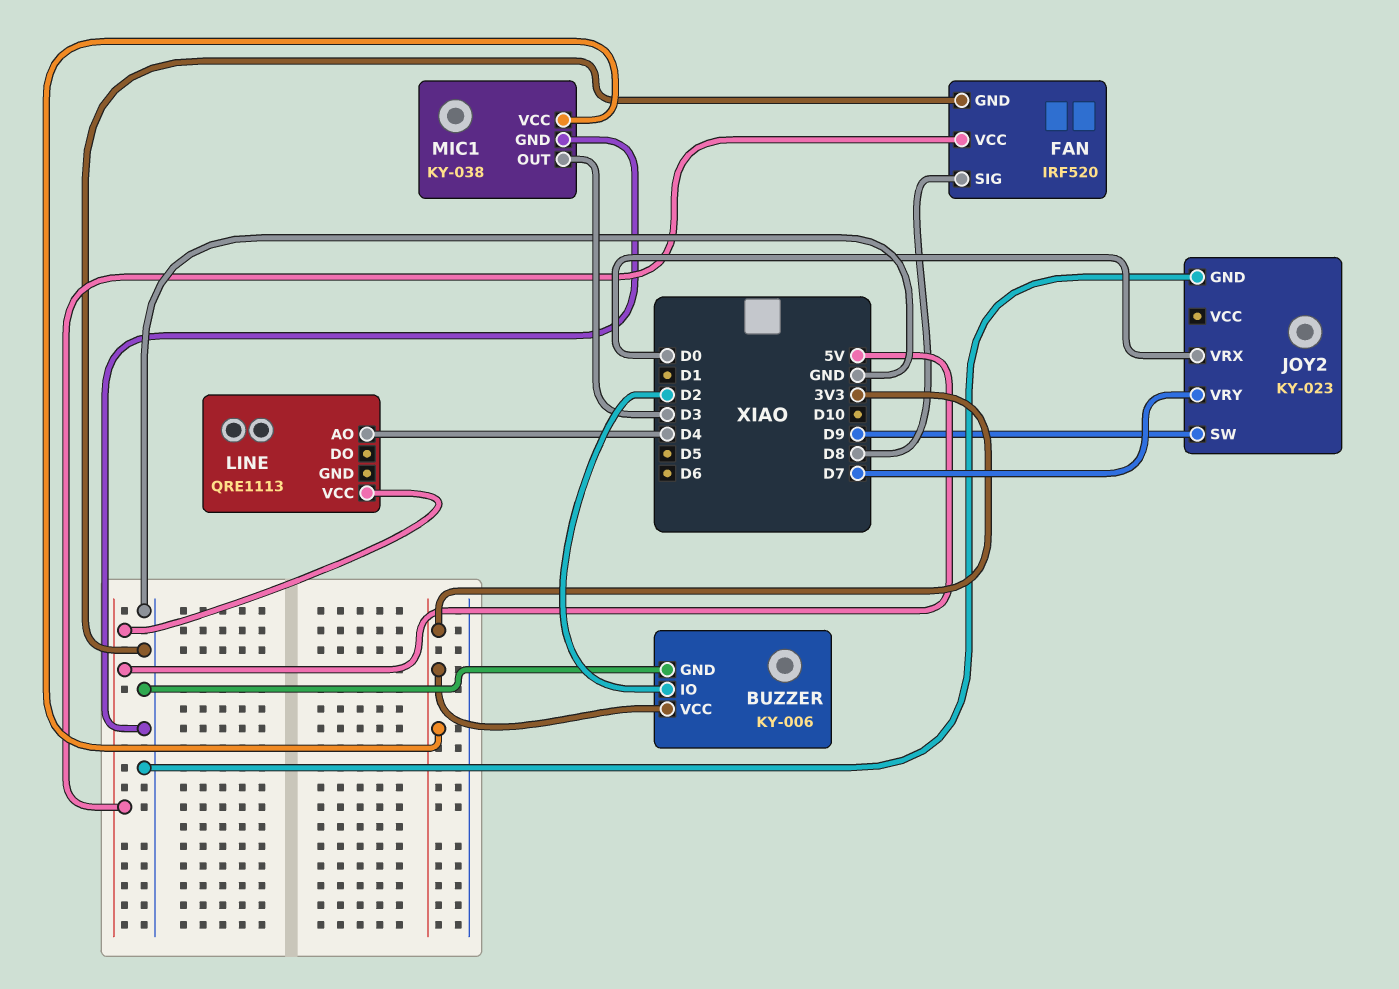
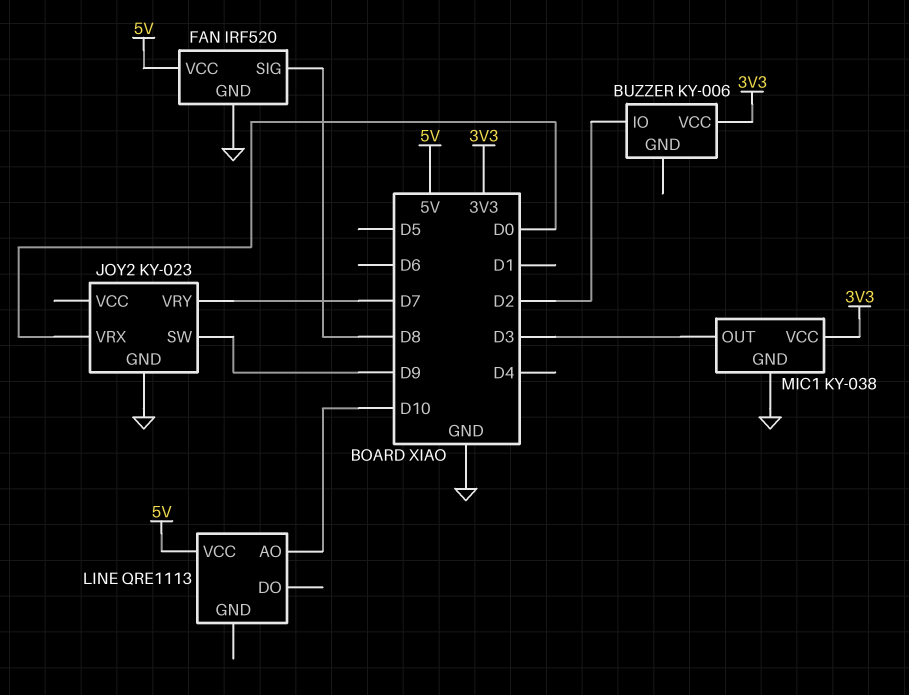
BUZZER pin GND: GND -> none
LINE pin AO: D4 -> D10

